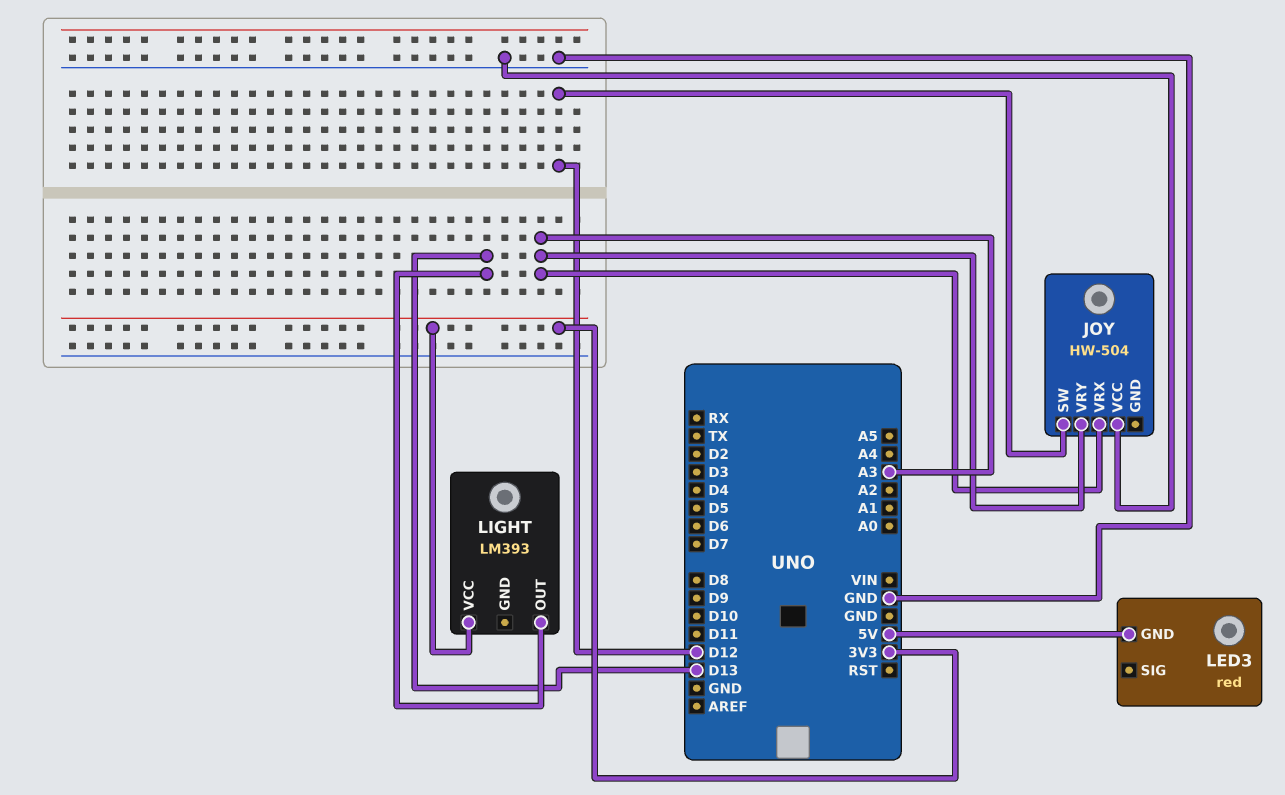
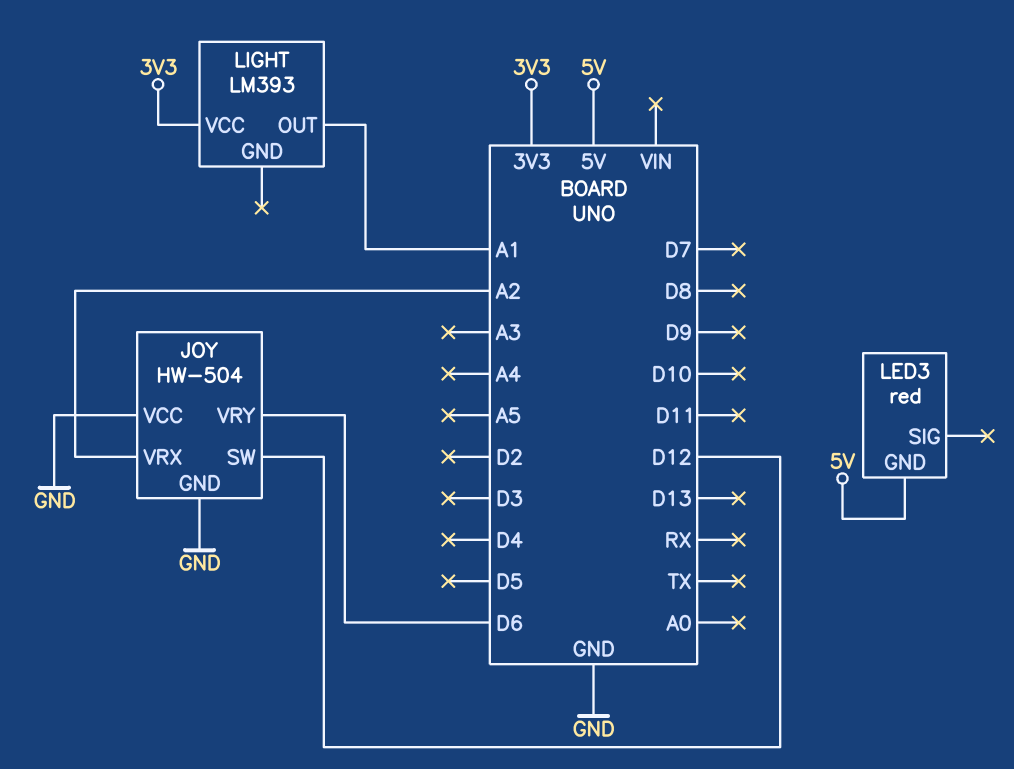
JOY pin GND: none -> GND
JOY pin VRX: A3 -> A2
JOY pin VRY: A3 -> D6
LIGHT pin OUT: D13 -> A1

